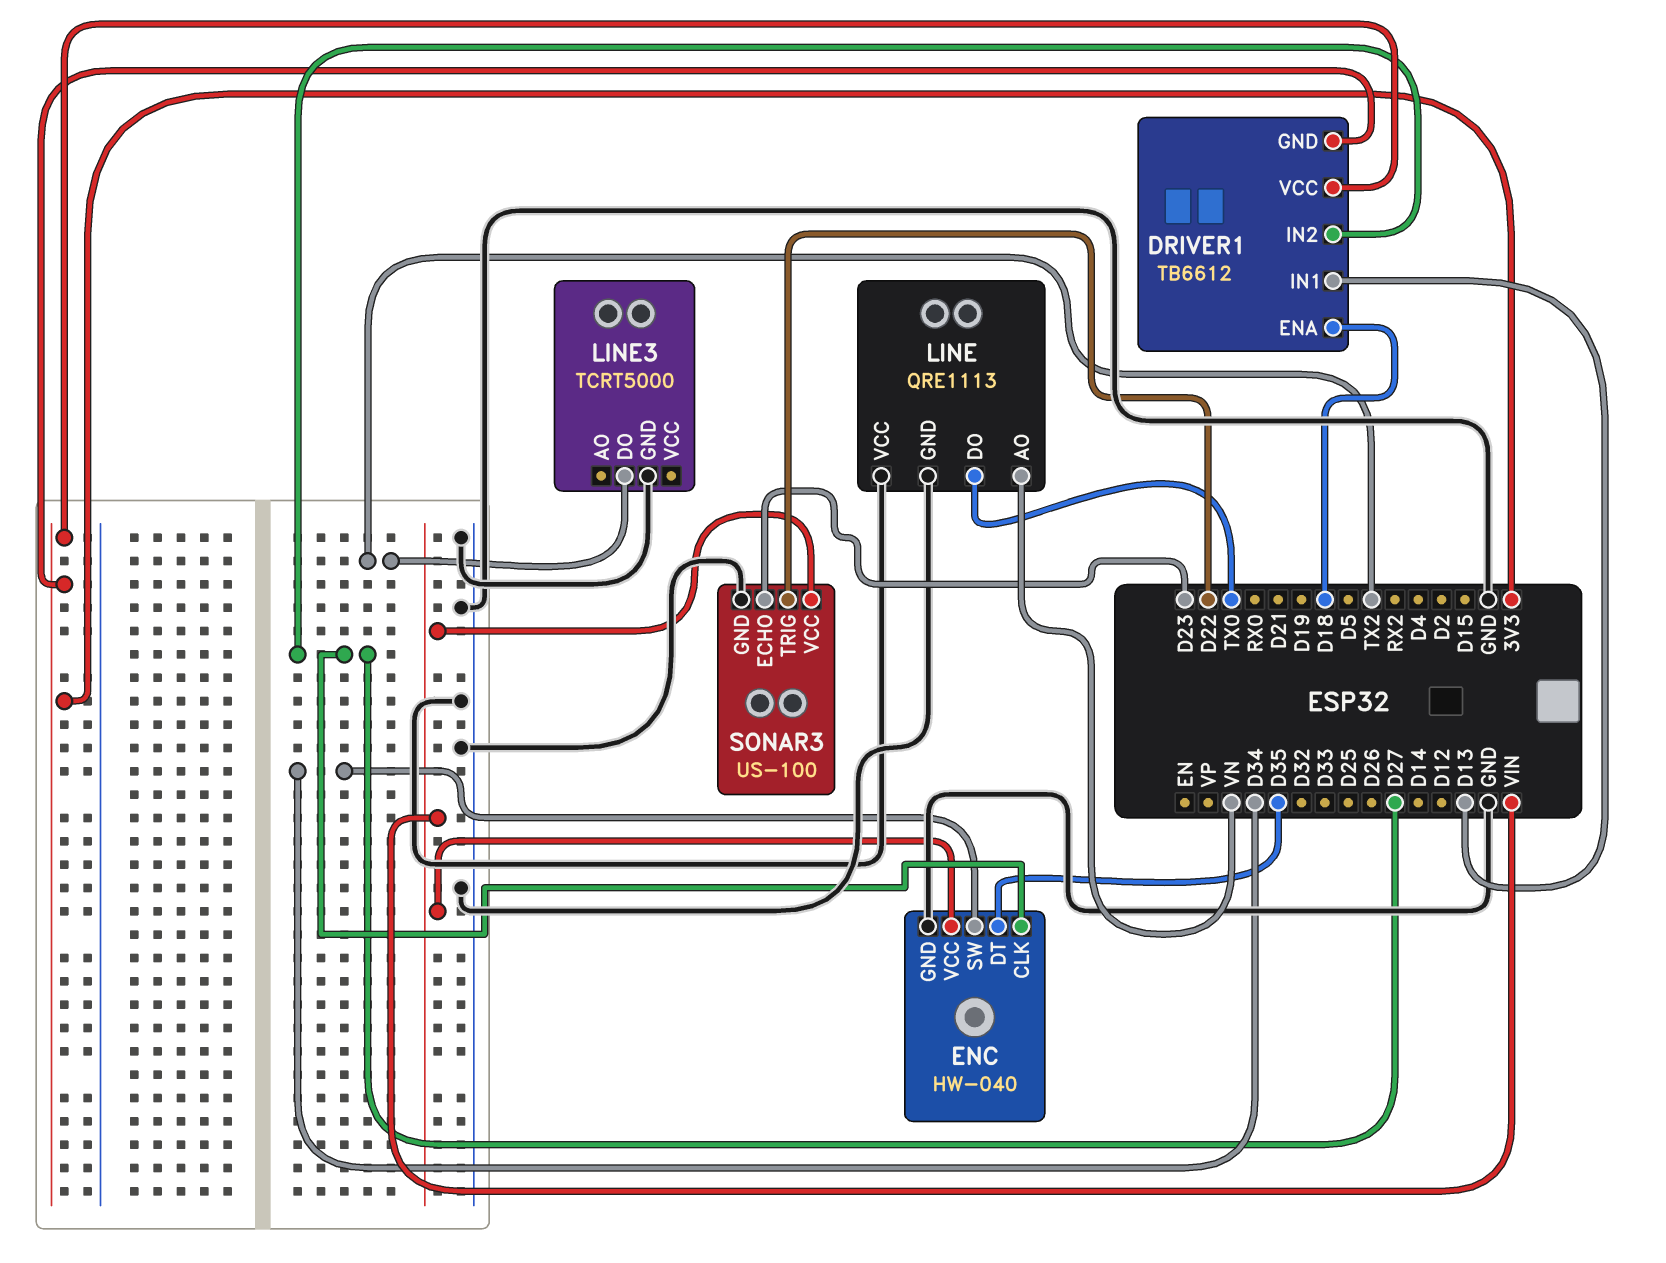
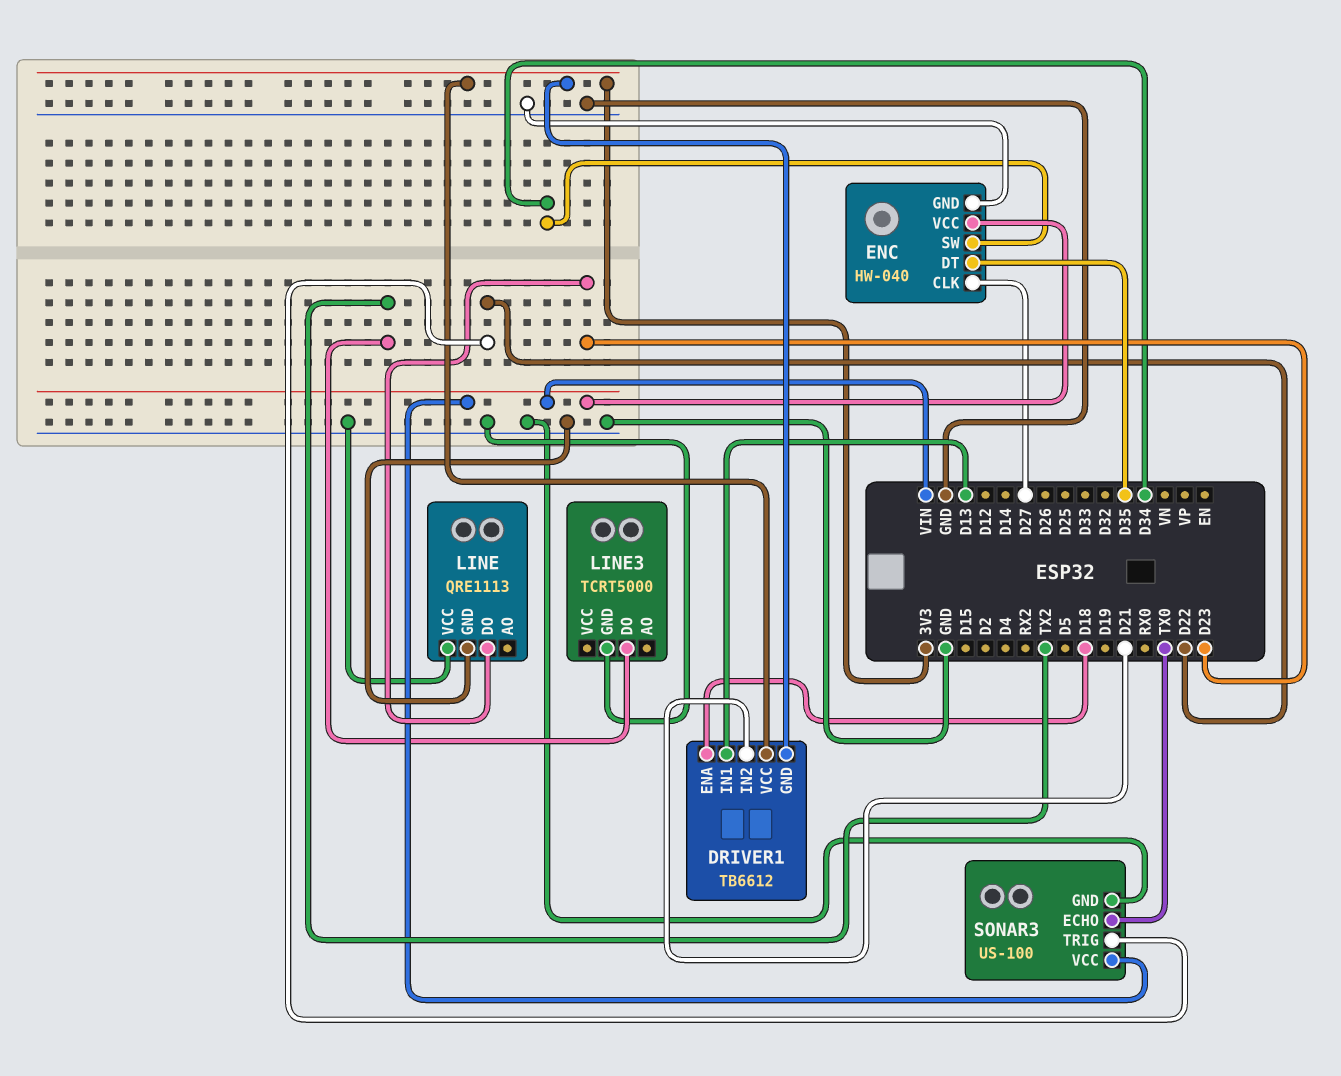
DRIVER1 pin IN2: D27 -> D21
LINE pin AO: VN -> none
LINE pin DO: TX0 -> D23
SONAR3 pin ECHO: D23 -> TX0

